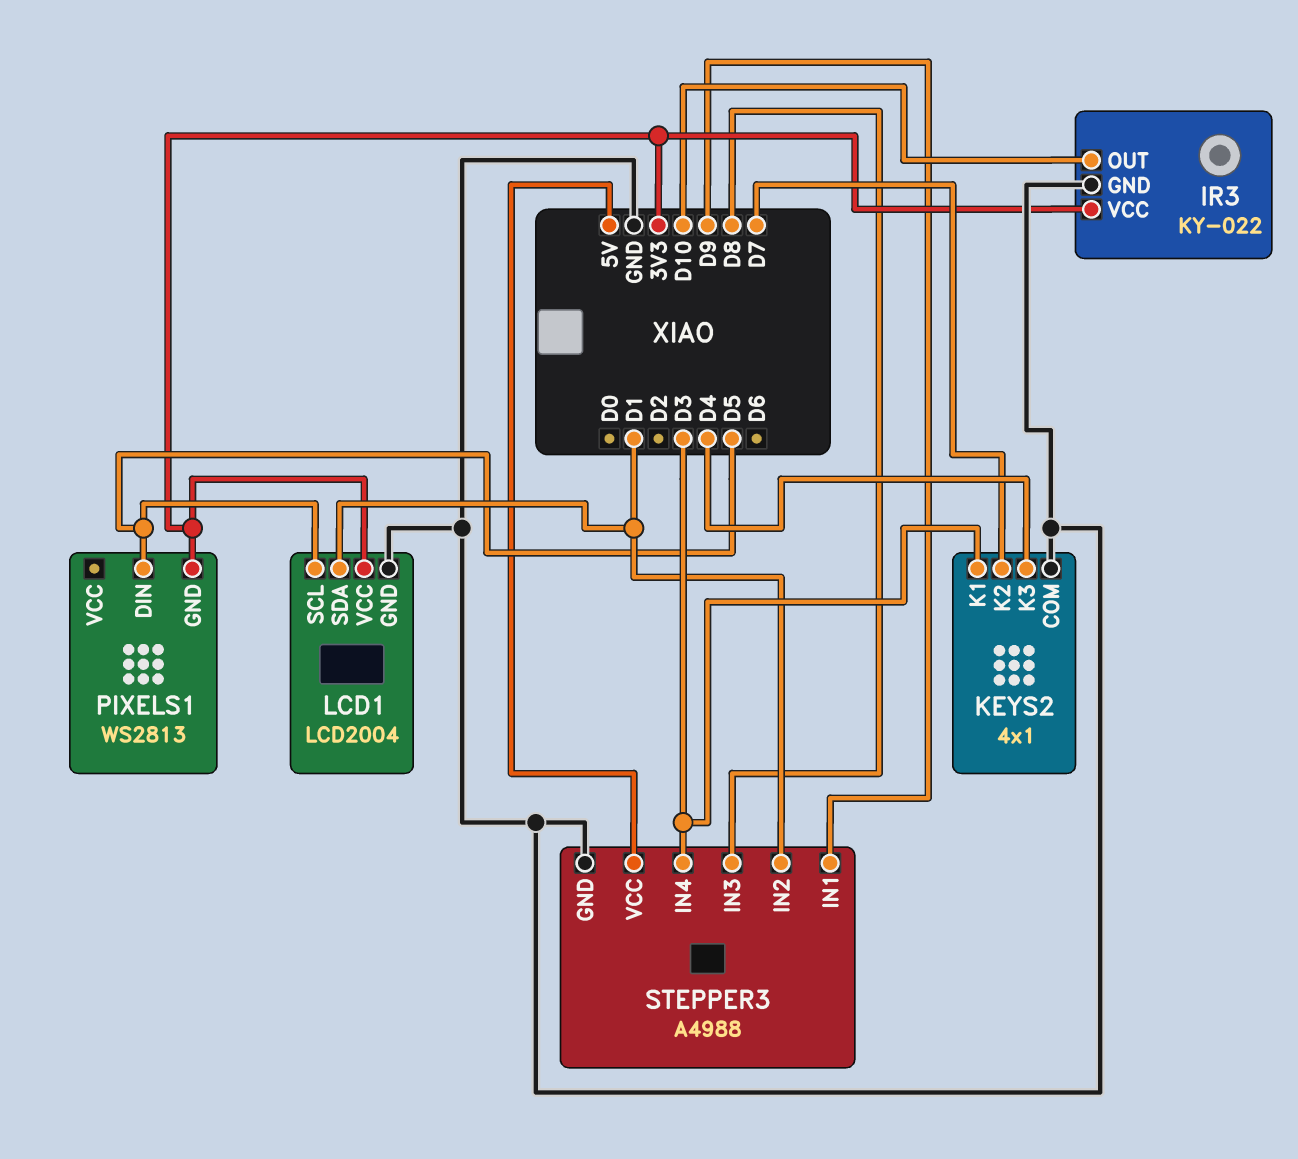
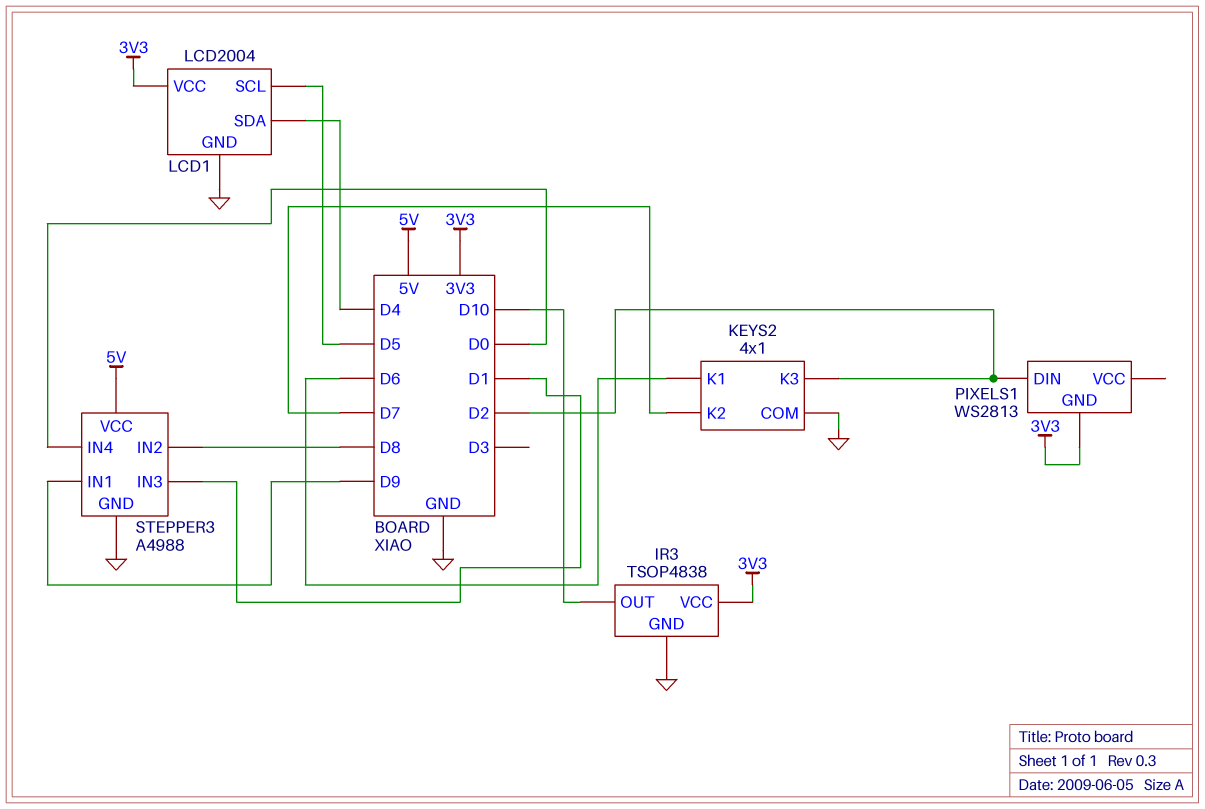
IR3: KY-022 -> TSOP4838
KEYS2 pin K1: D3 -> D6
KEYS2 pin K3: D4 -> D2
LCD1 pin SDA: D1 -> D4
PIXELS1 pin DIN: D5 -> D2
STEPPER3 pin IN2: D1 -> D8
STEPPER3 pin IN3: D8 -> D1
STEPPER3 pin IN4: D3 -> D0

